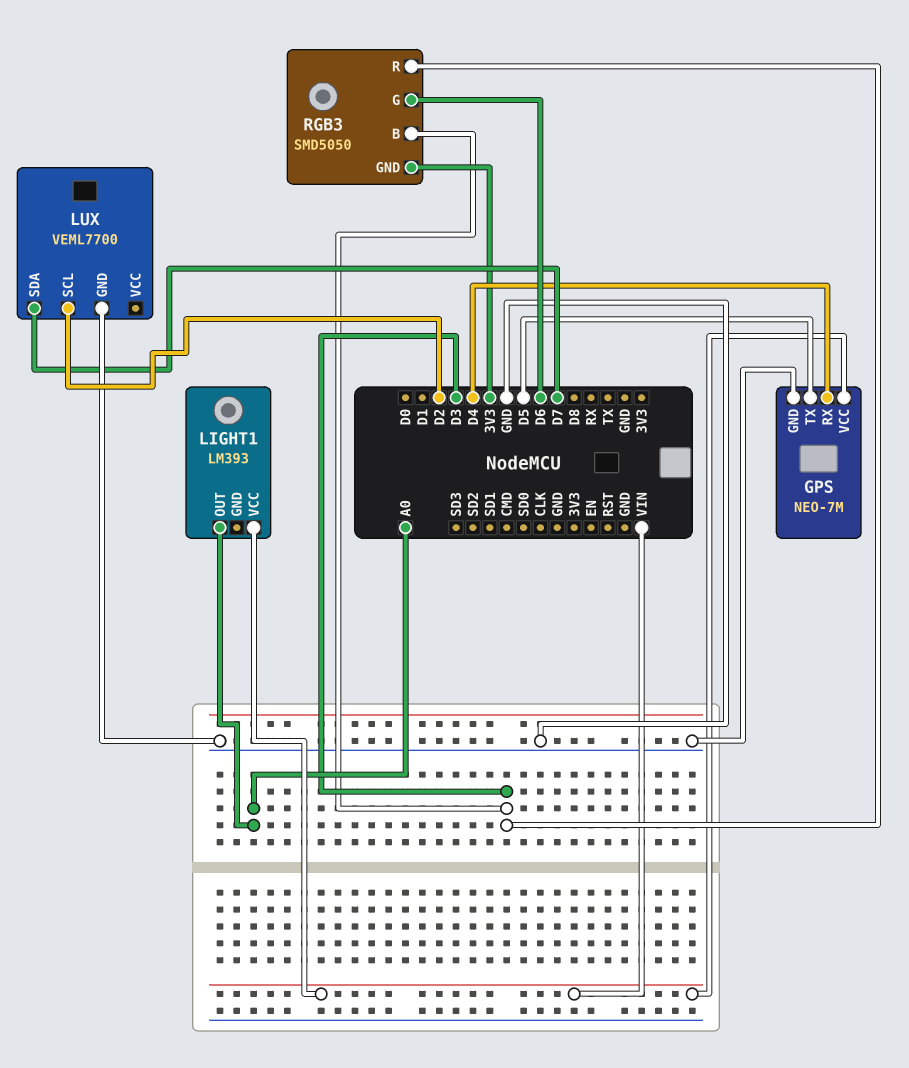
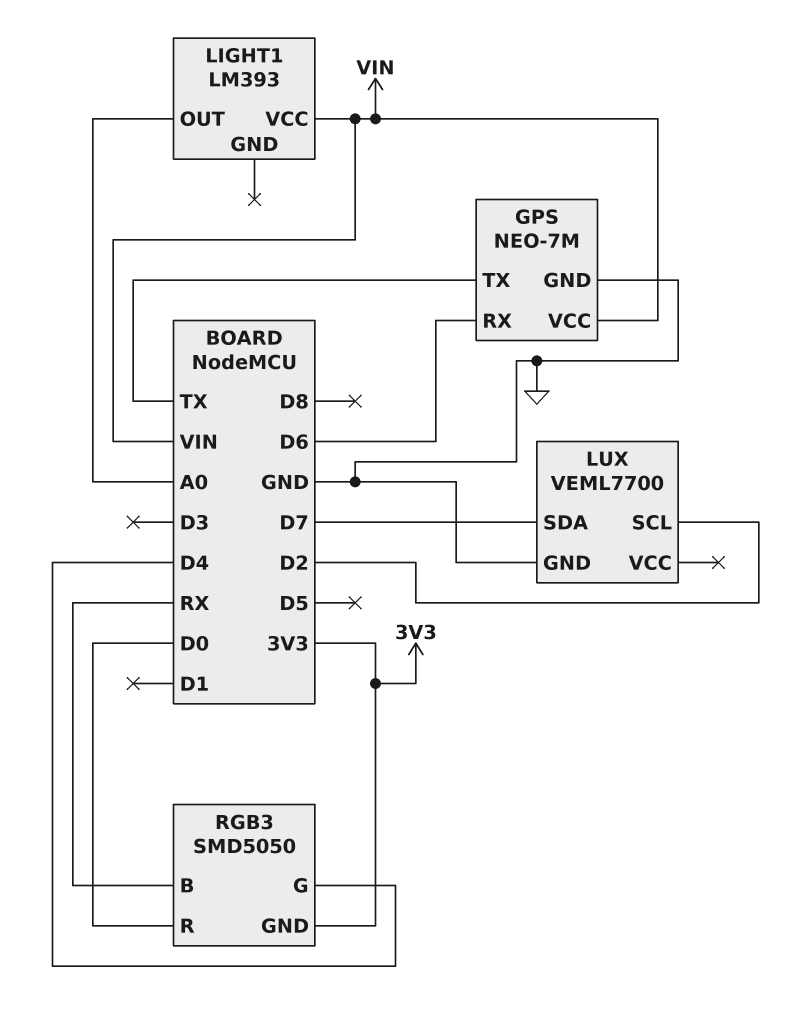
GPS pin RX: D4 -> D6
GPS pin TX: D5 -> TX
RGB3 pin B: D3 -> RX
RGB3 pin G: D6 -> D4
RGB3 pin R: D3 -> D0

